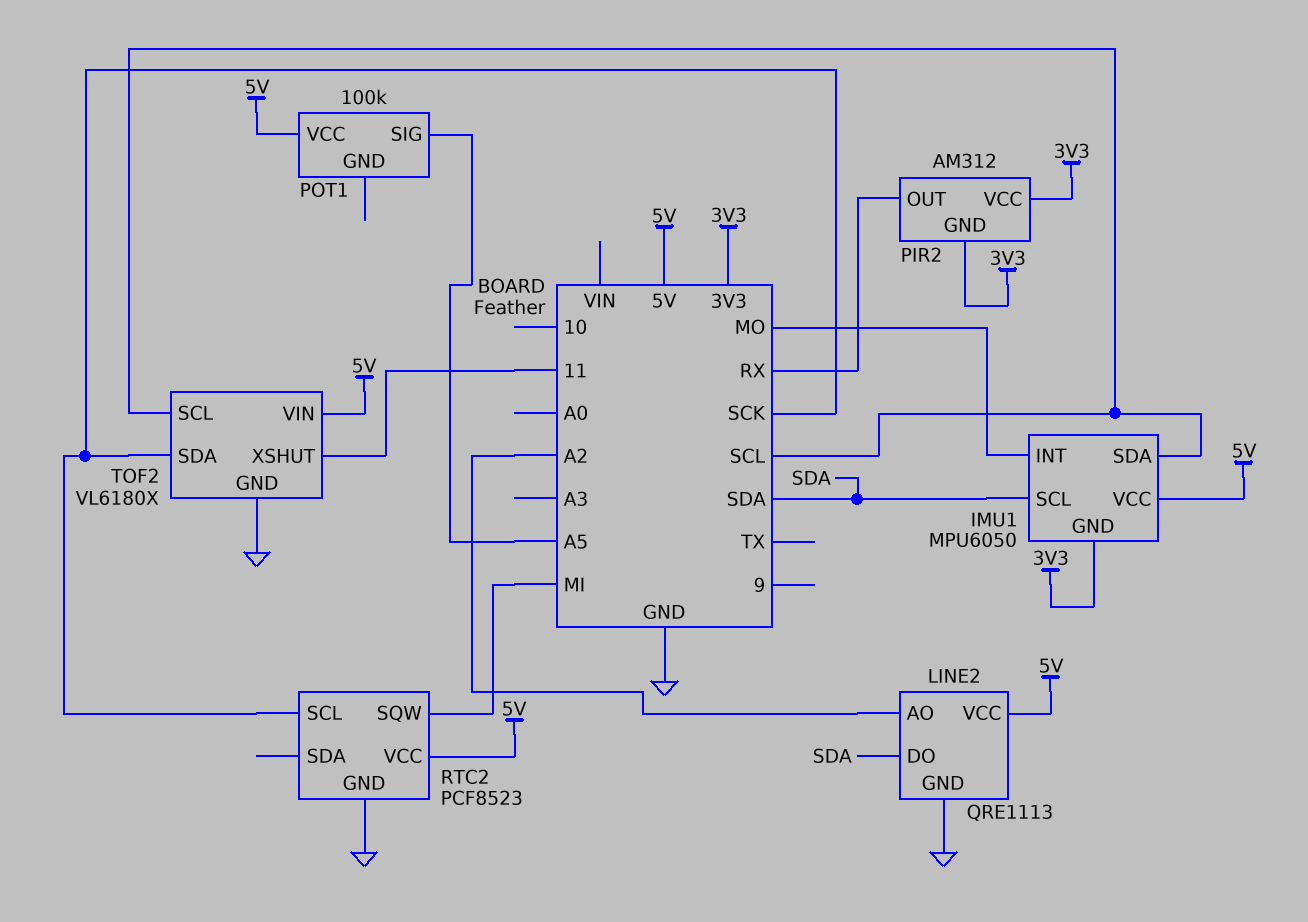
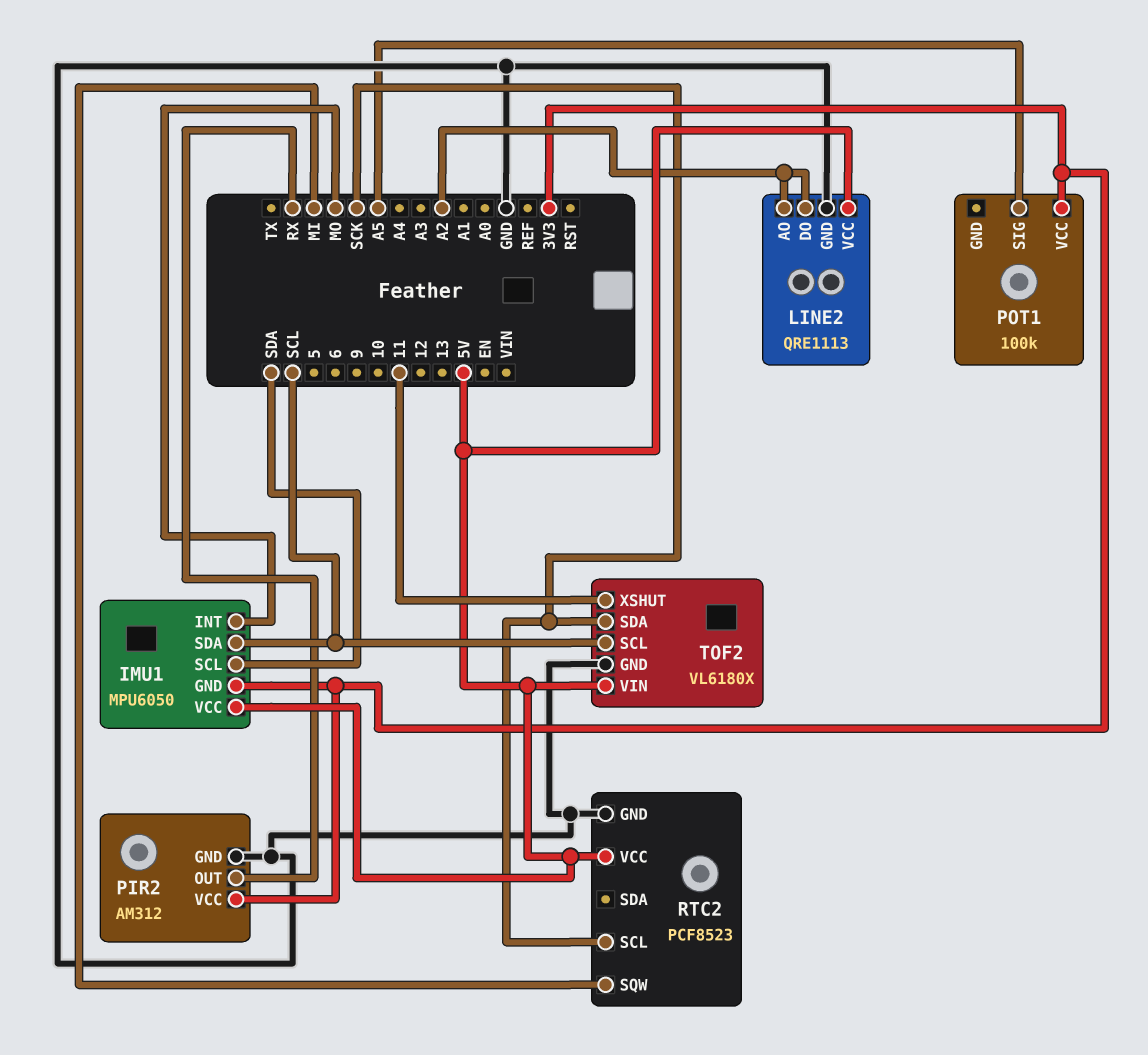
LINE2 pin DO: SDA -> A2
PIR2 pin GND: 3V3 -> GND
POT1 pin VCC: 5V -> 3V3

